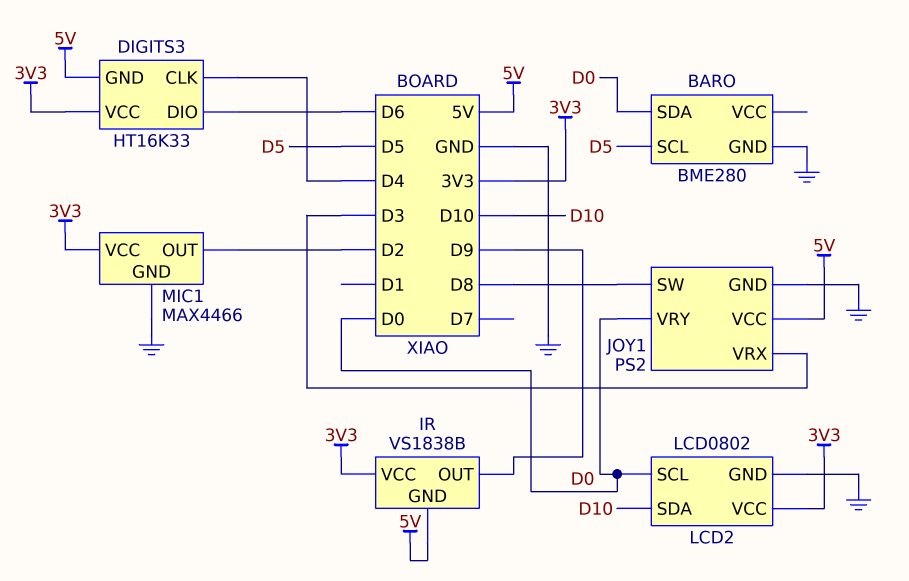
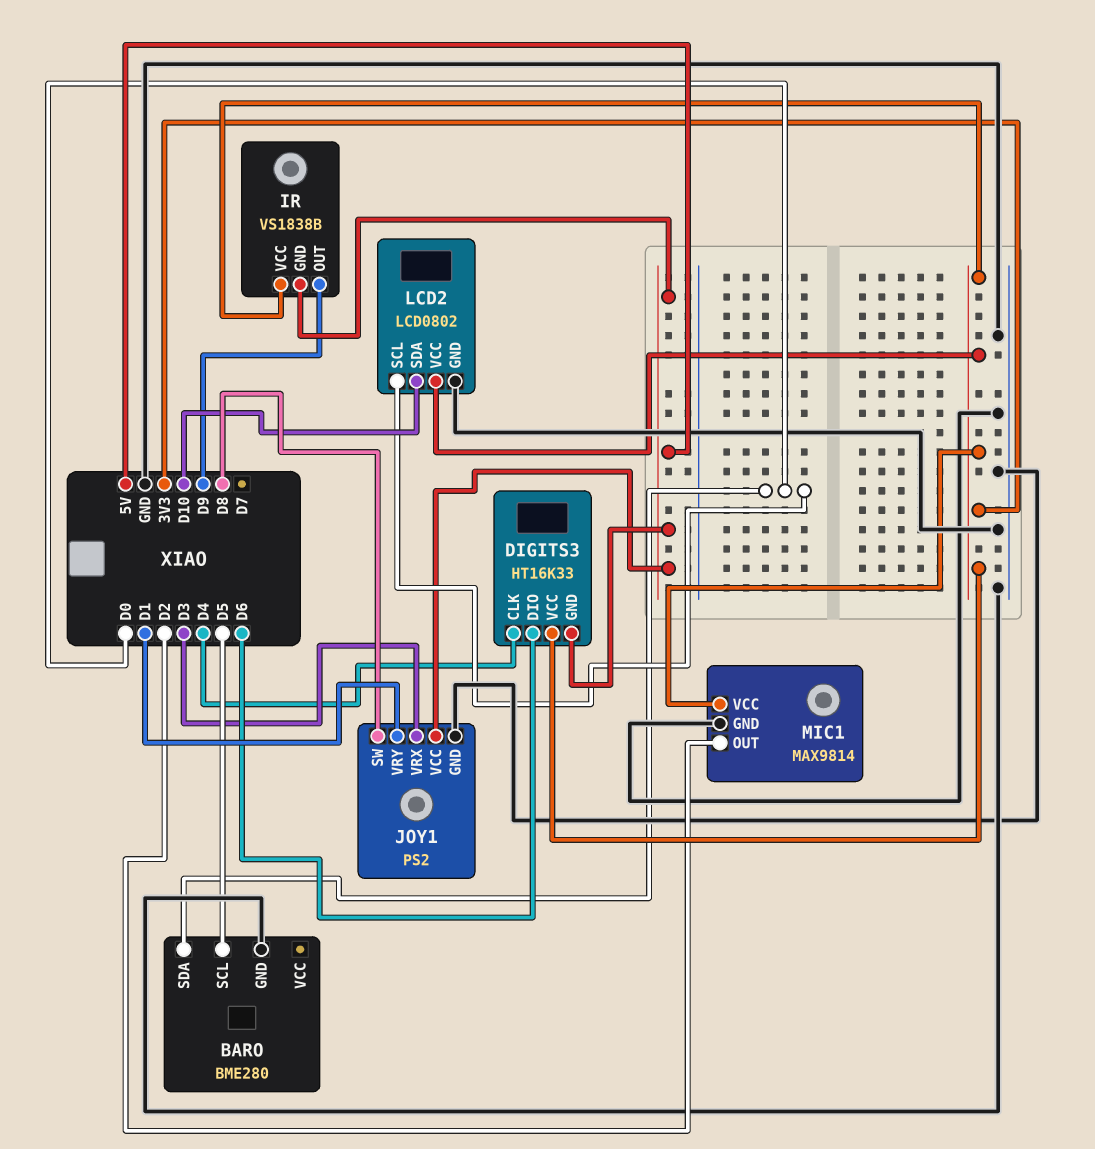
JOY1 pin VRY: D0 -> D1
MIC1: MAX4466 -> MAX9814

